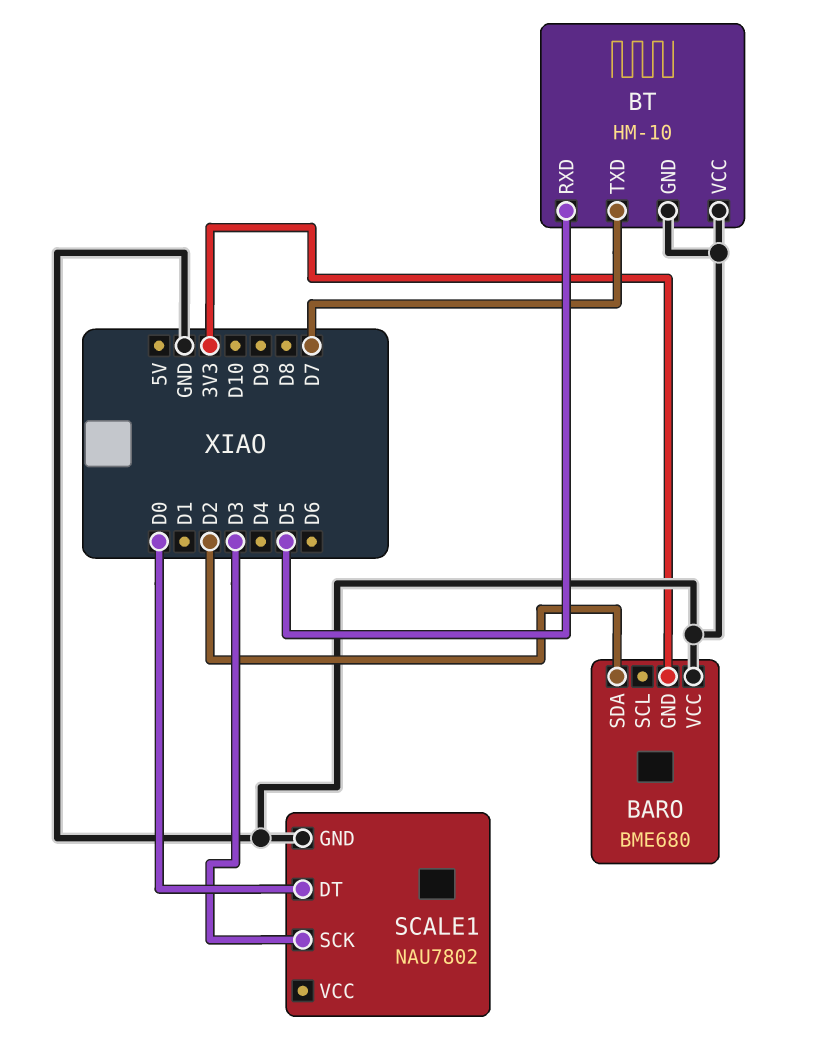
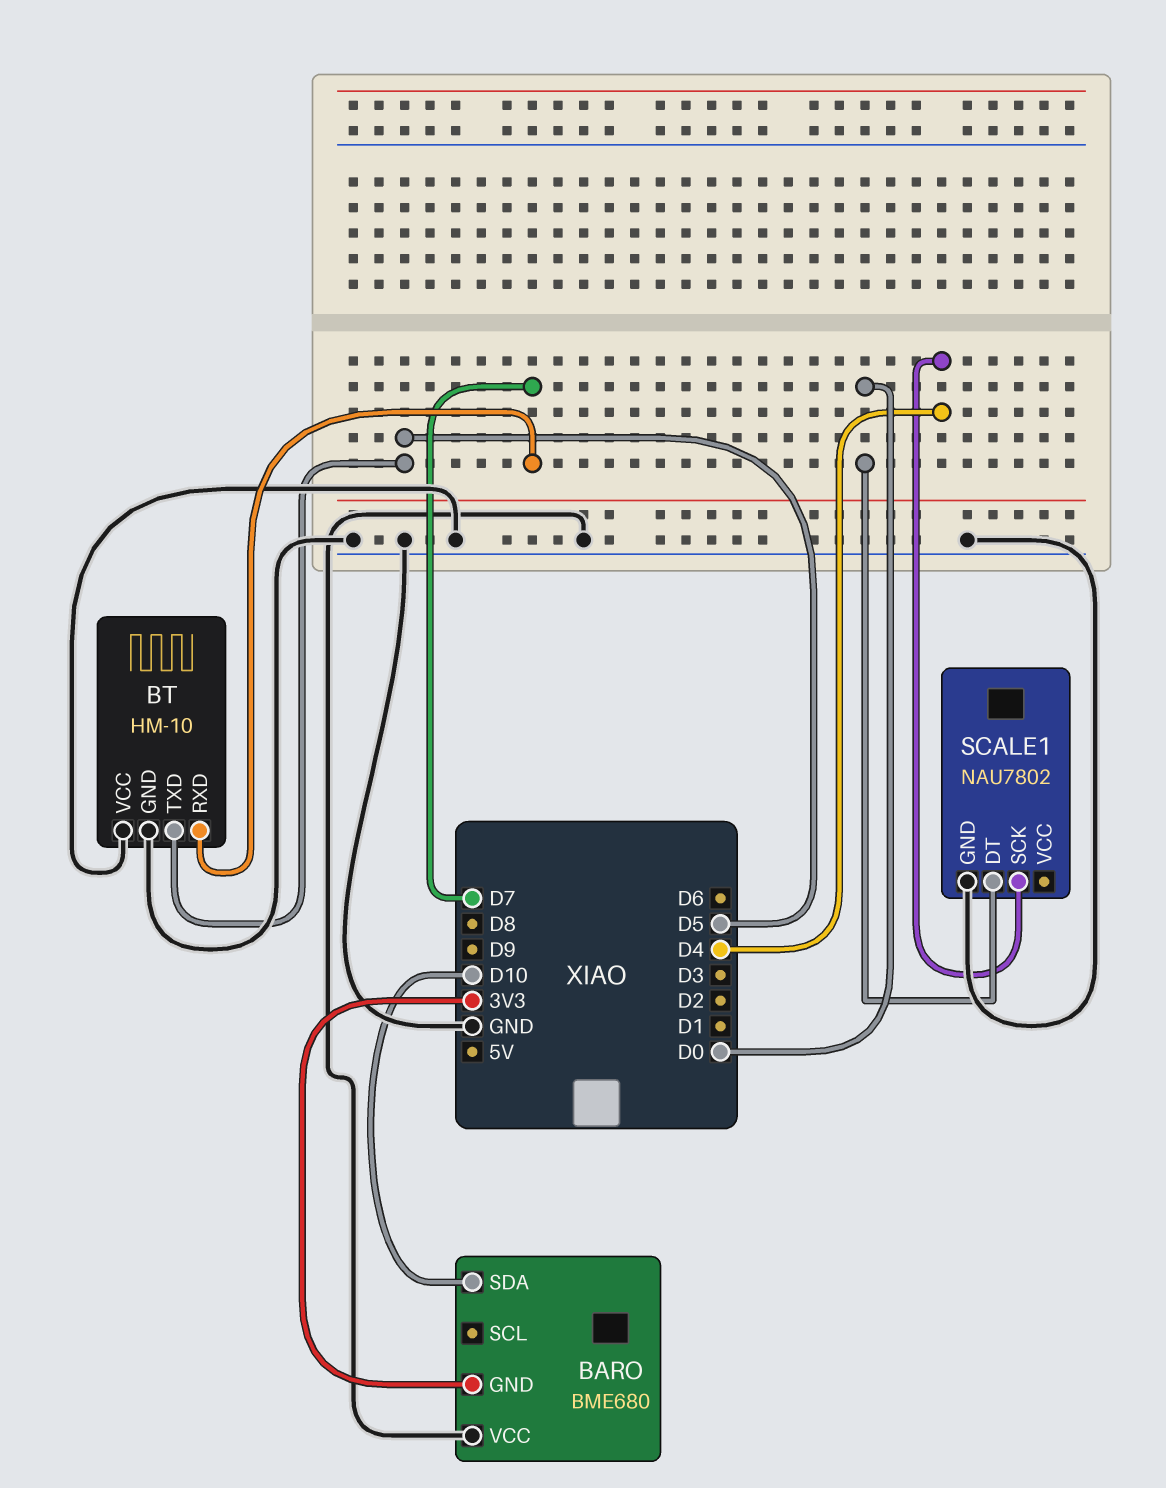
BARO pin SDA: D2 -> D10
BT pin RXD: D5 -> D7
BT pin TXD: D7 -> D5
SCALE1 pin SCK: D3 -> D4

